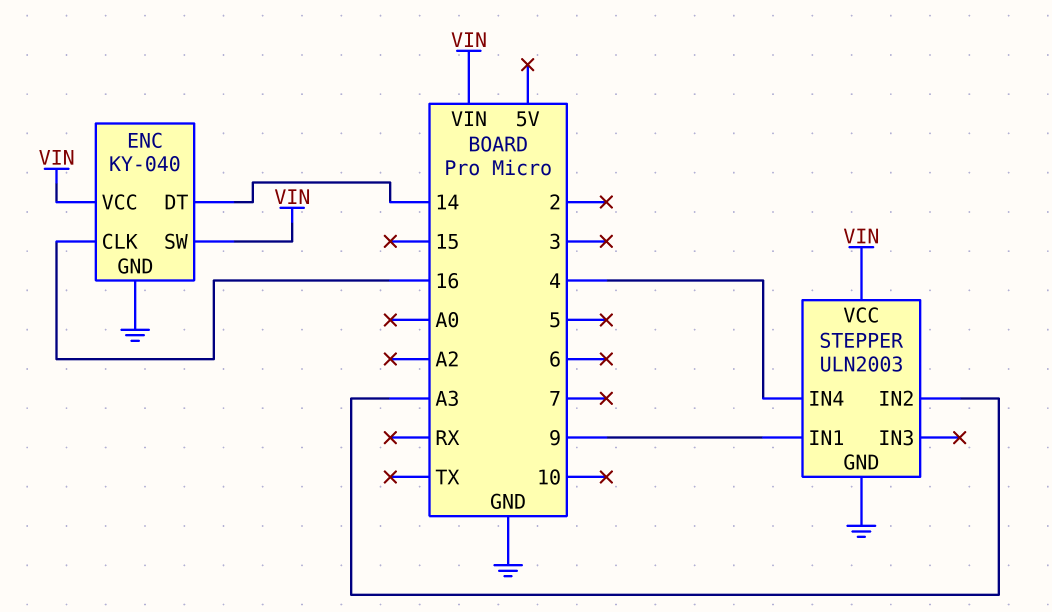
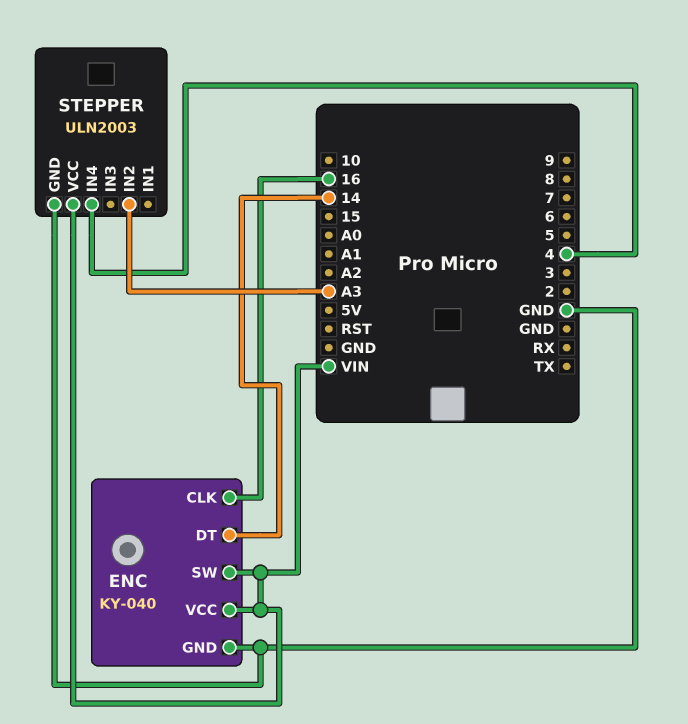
STEPPER pin IN1: 9 -> none

